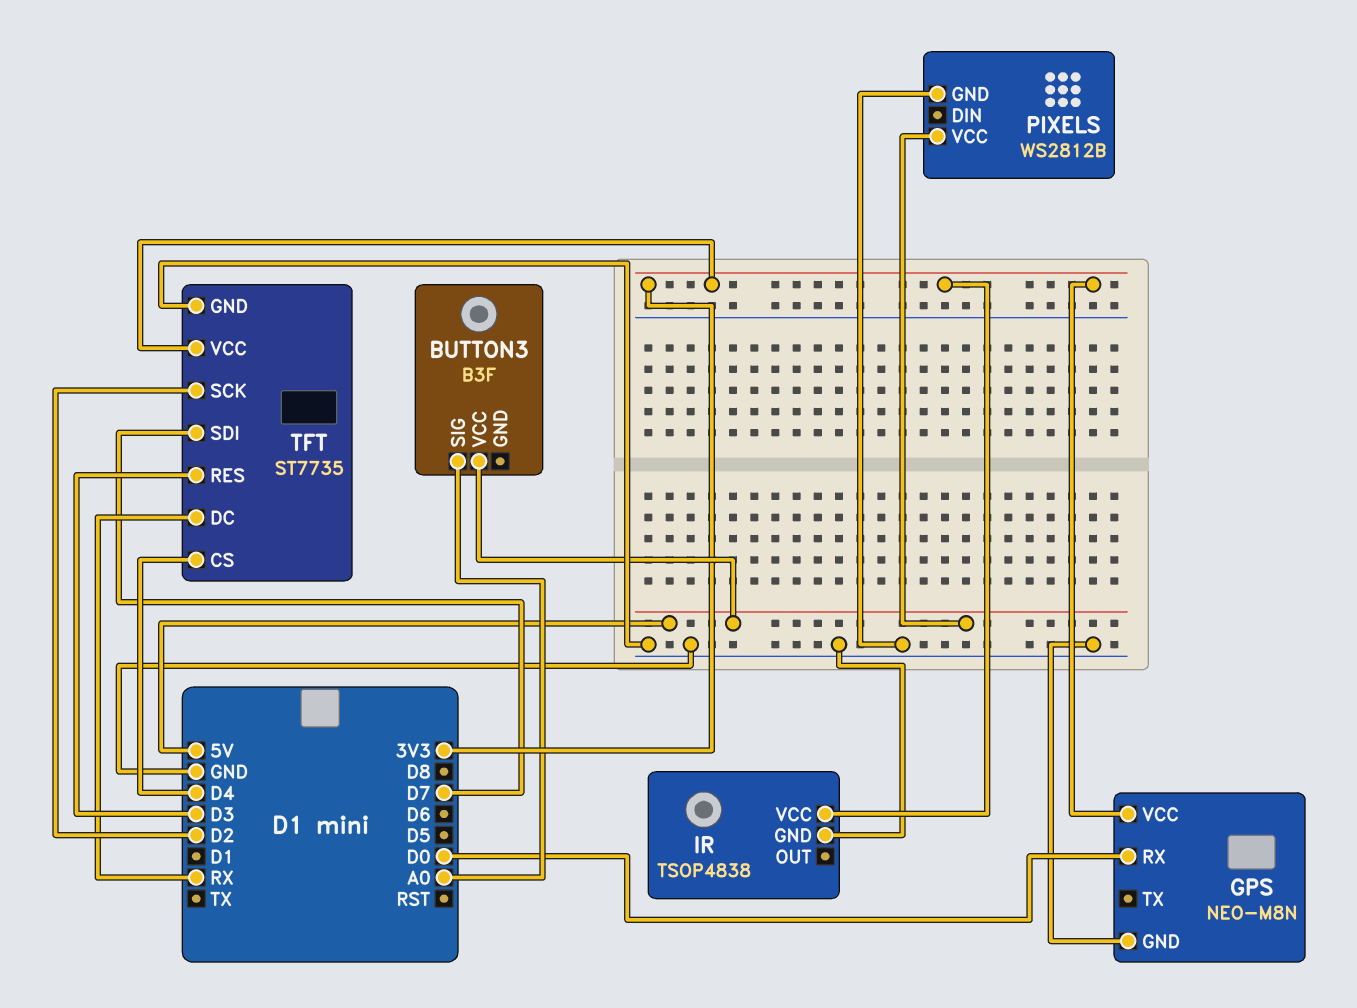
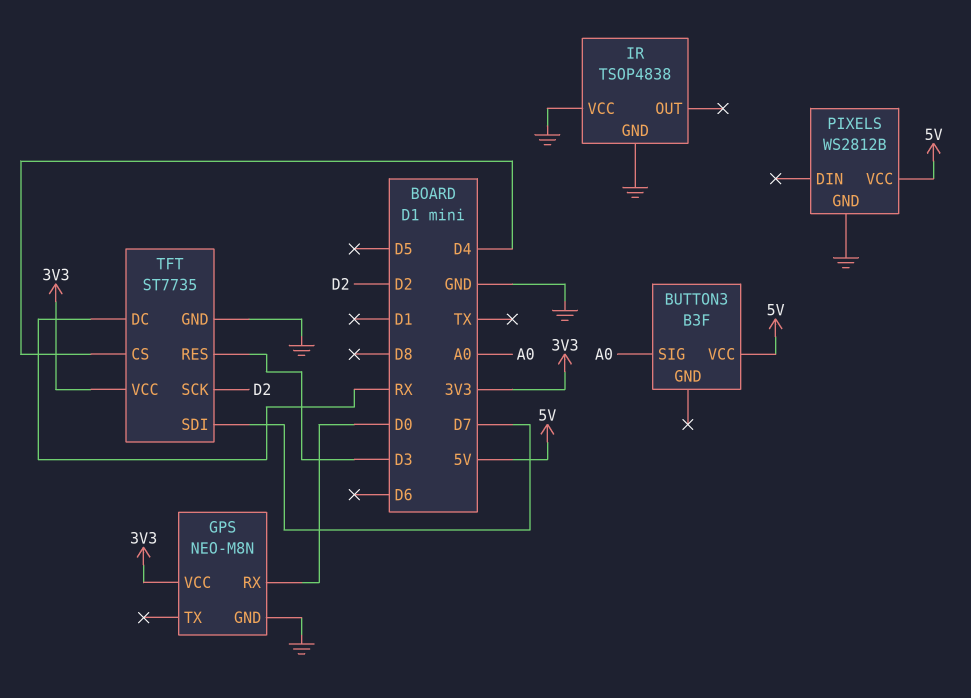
IR pin VCC: 3V3 -> GND

